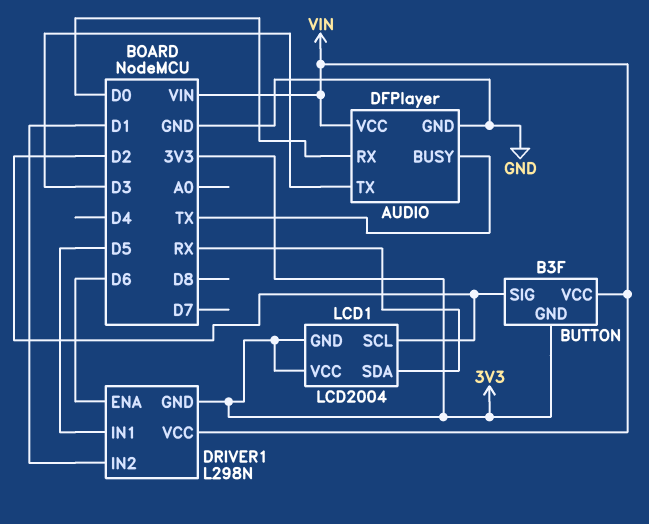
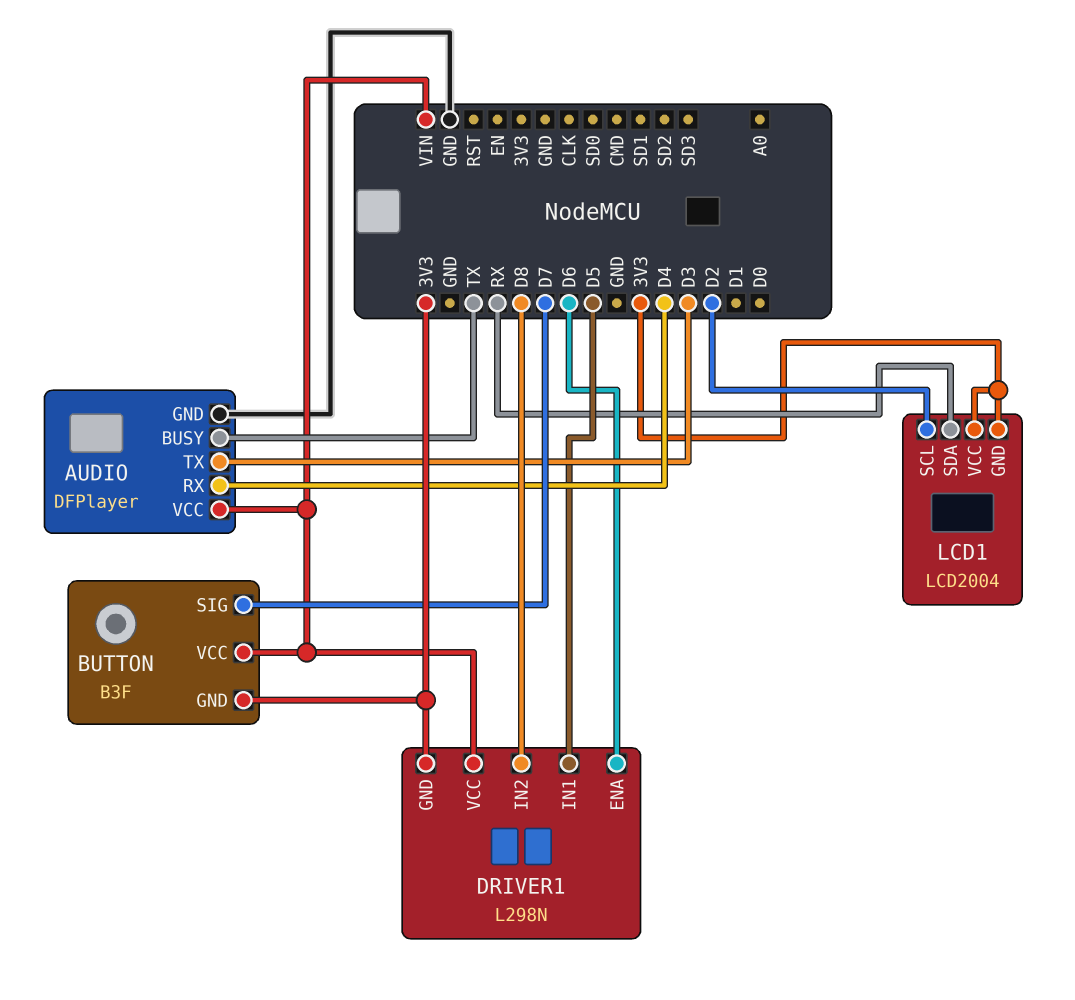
AUDIO pin RX: D0 -> D4
BUTTON pin SIG: D2 -> D7
DRIVER1 pin IN2: D1 -> D8

